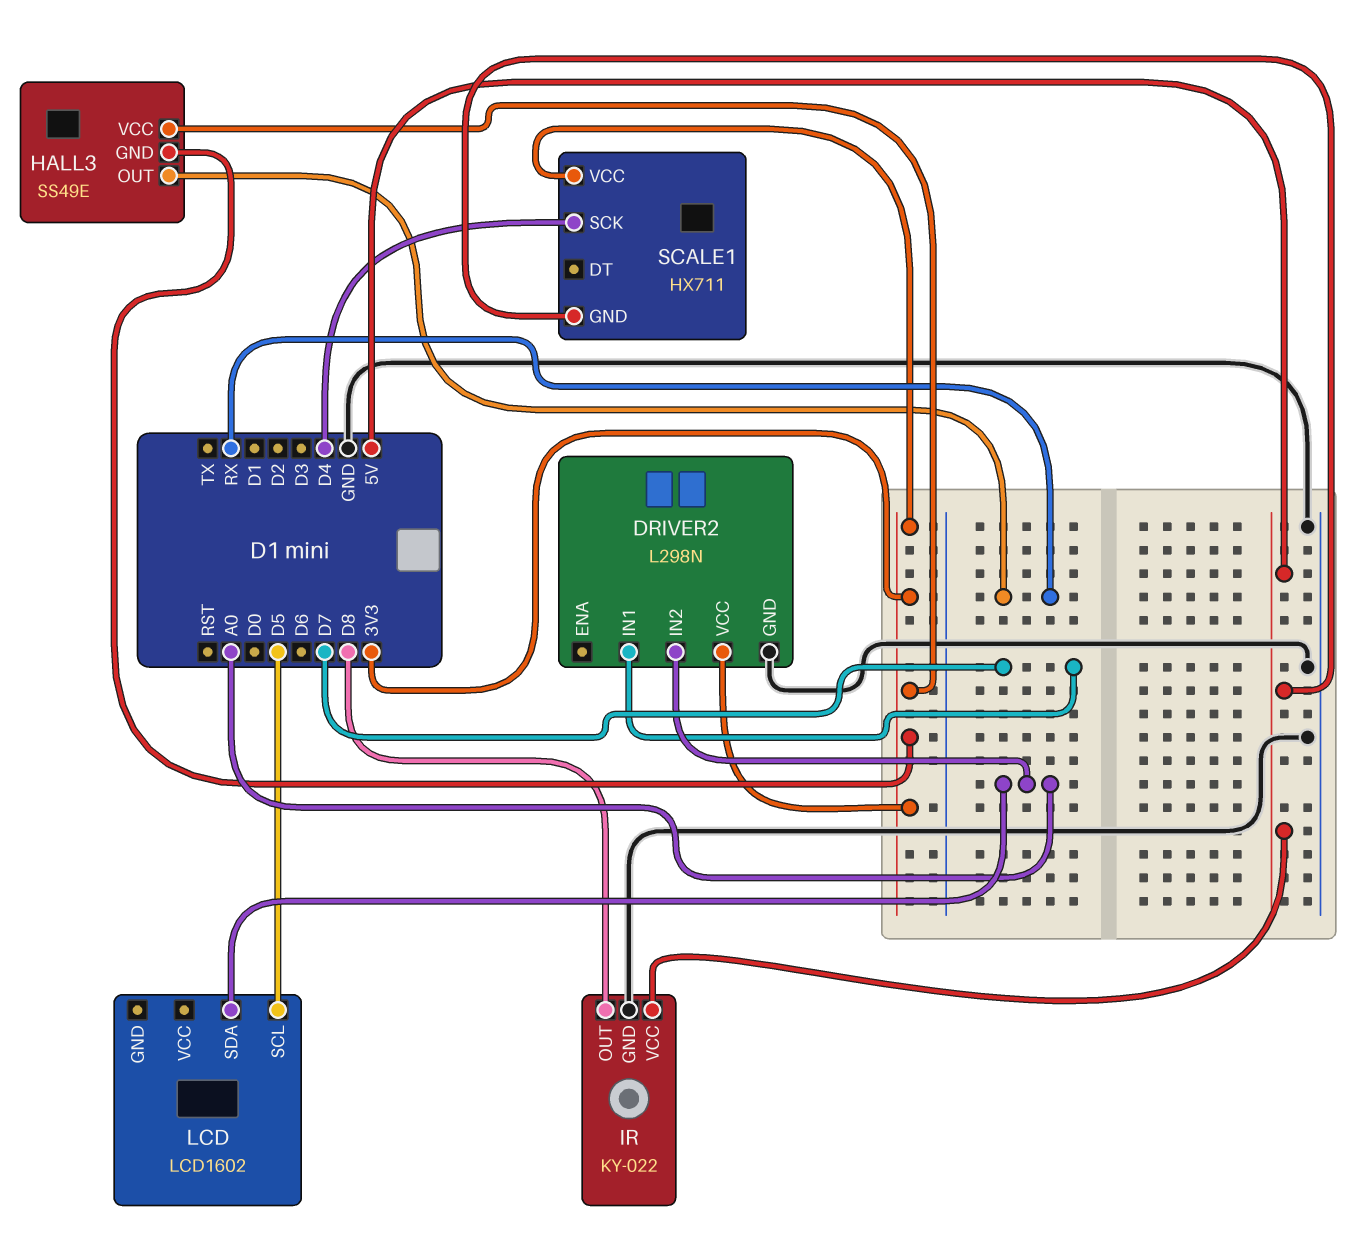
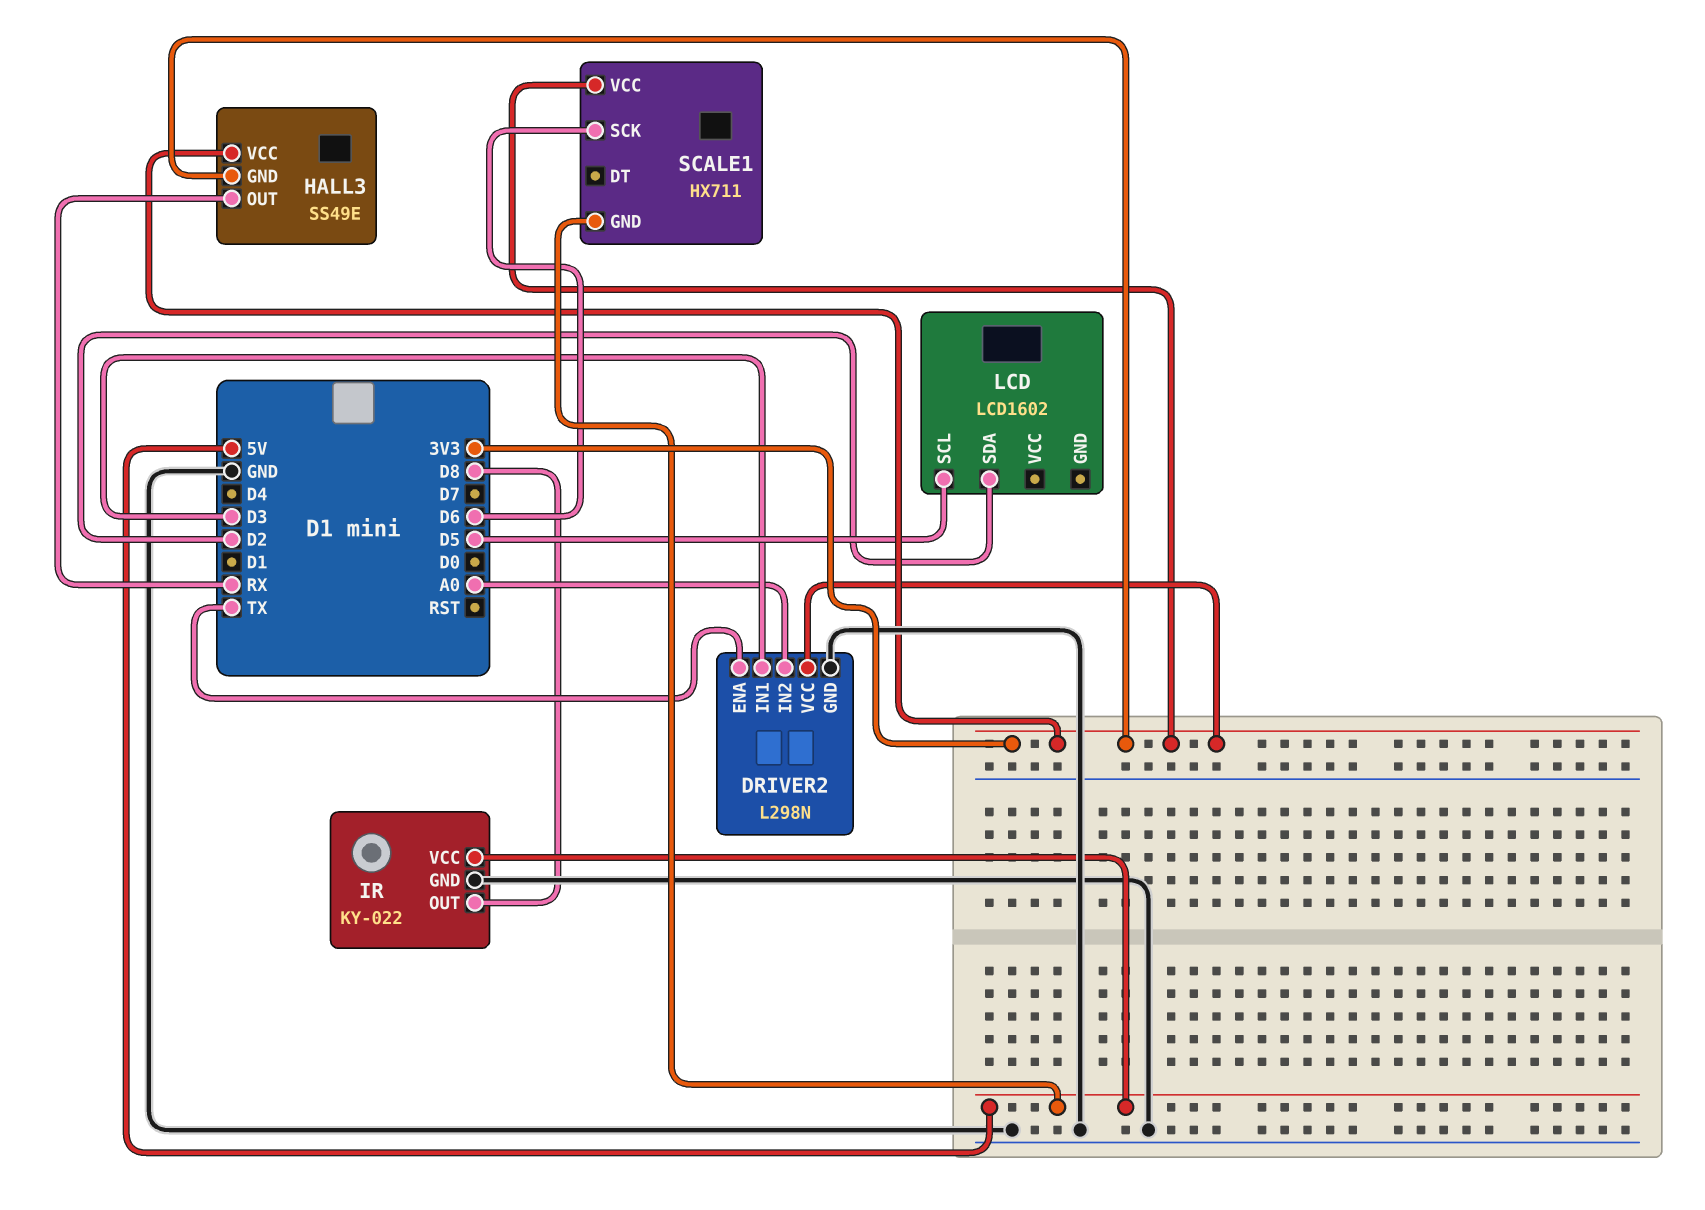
DRIVER2 pin ENA: none -> TX
DRIVER2 pin IN1: D7 -> D3
LCD pin SDA: A0 -> D2
SCALE1 pin SCK: D4 -> D6

